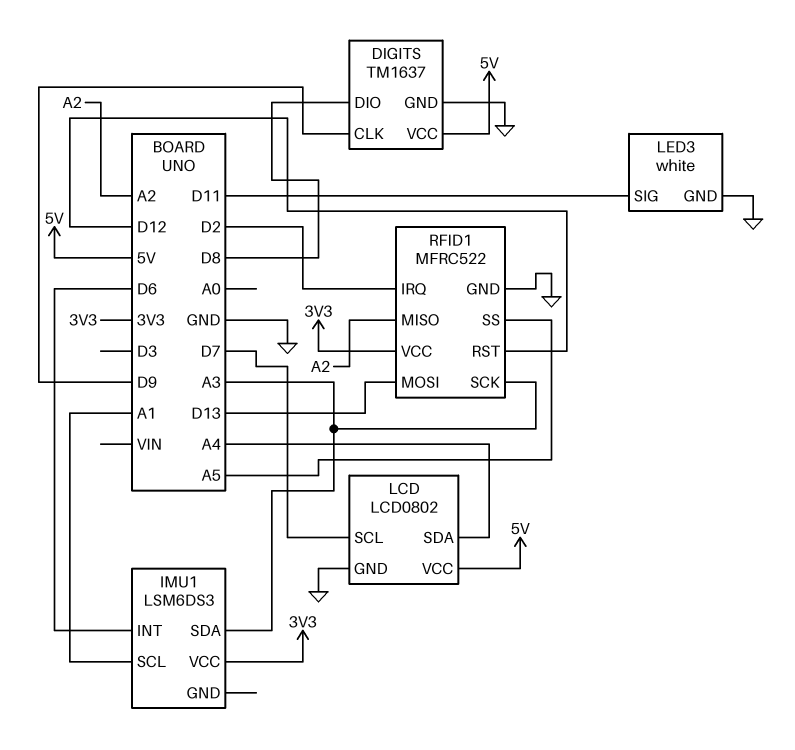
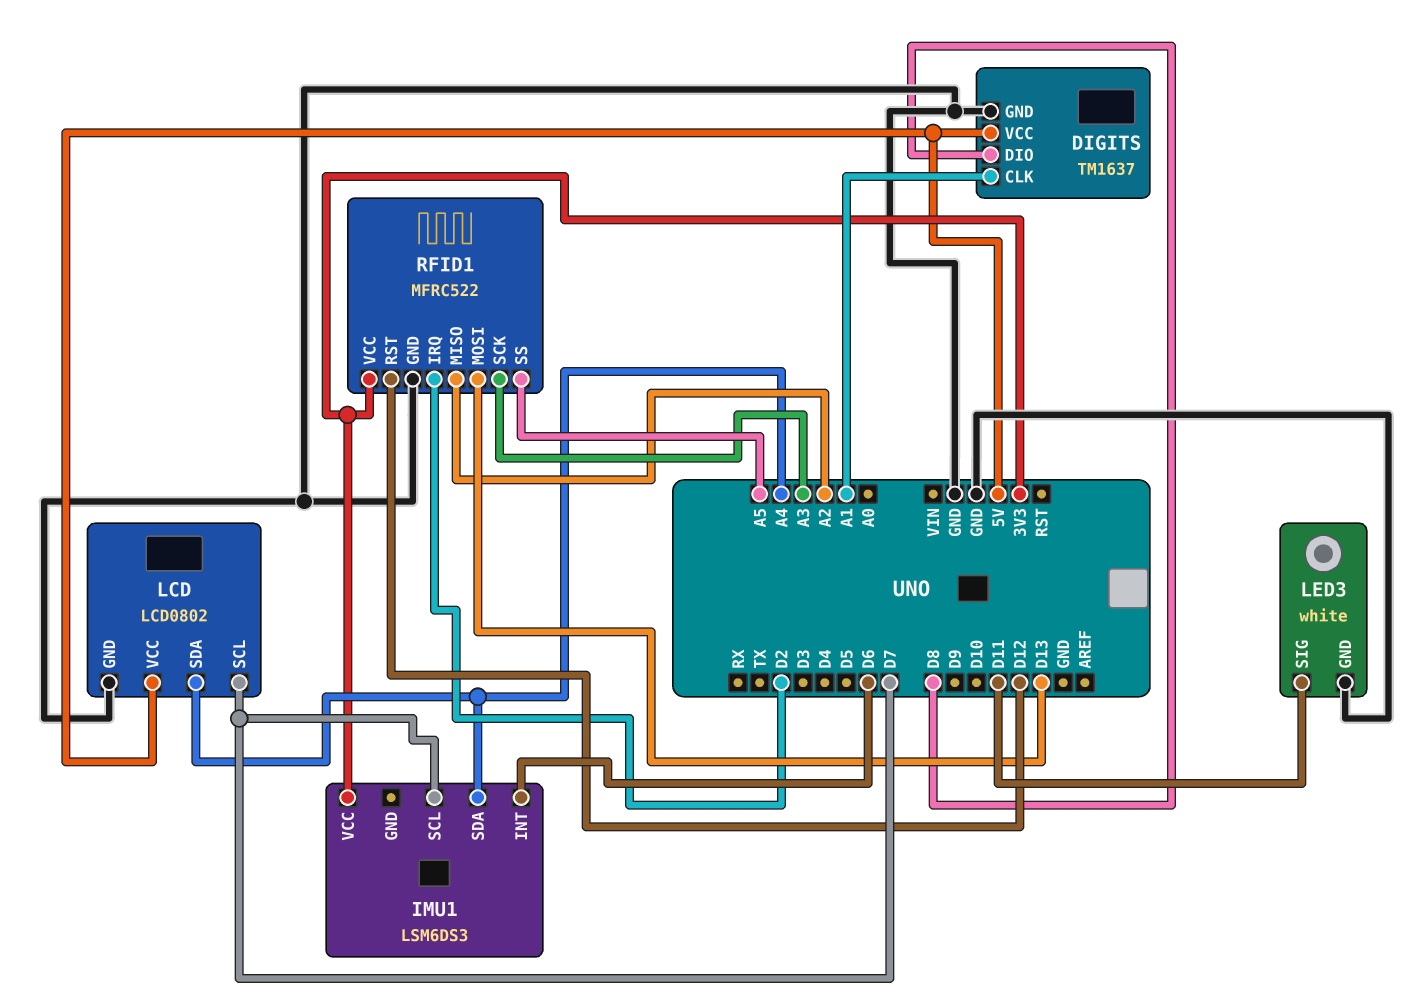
DIGITS pin CLK: D9 -> A1
IMU1 pin SCL: A1 -> D7
IMU1 pin SDA: A3 -> A4

